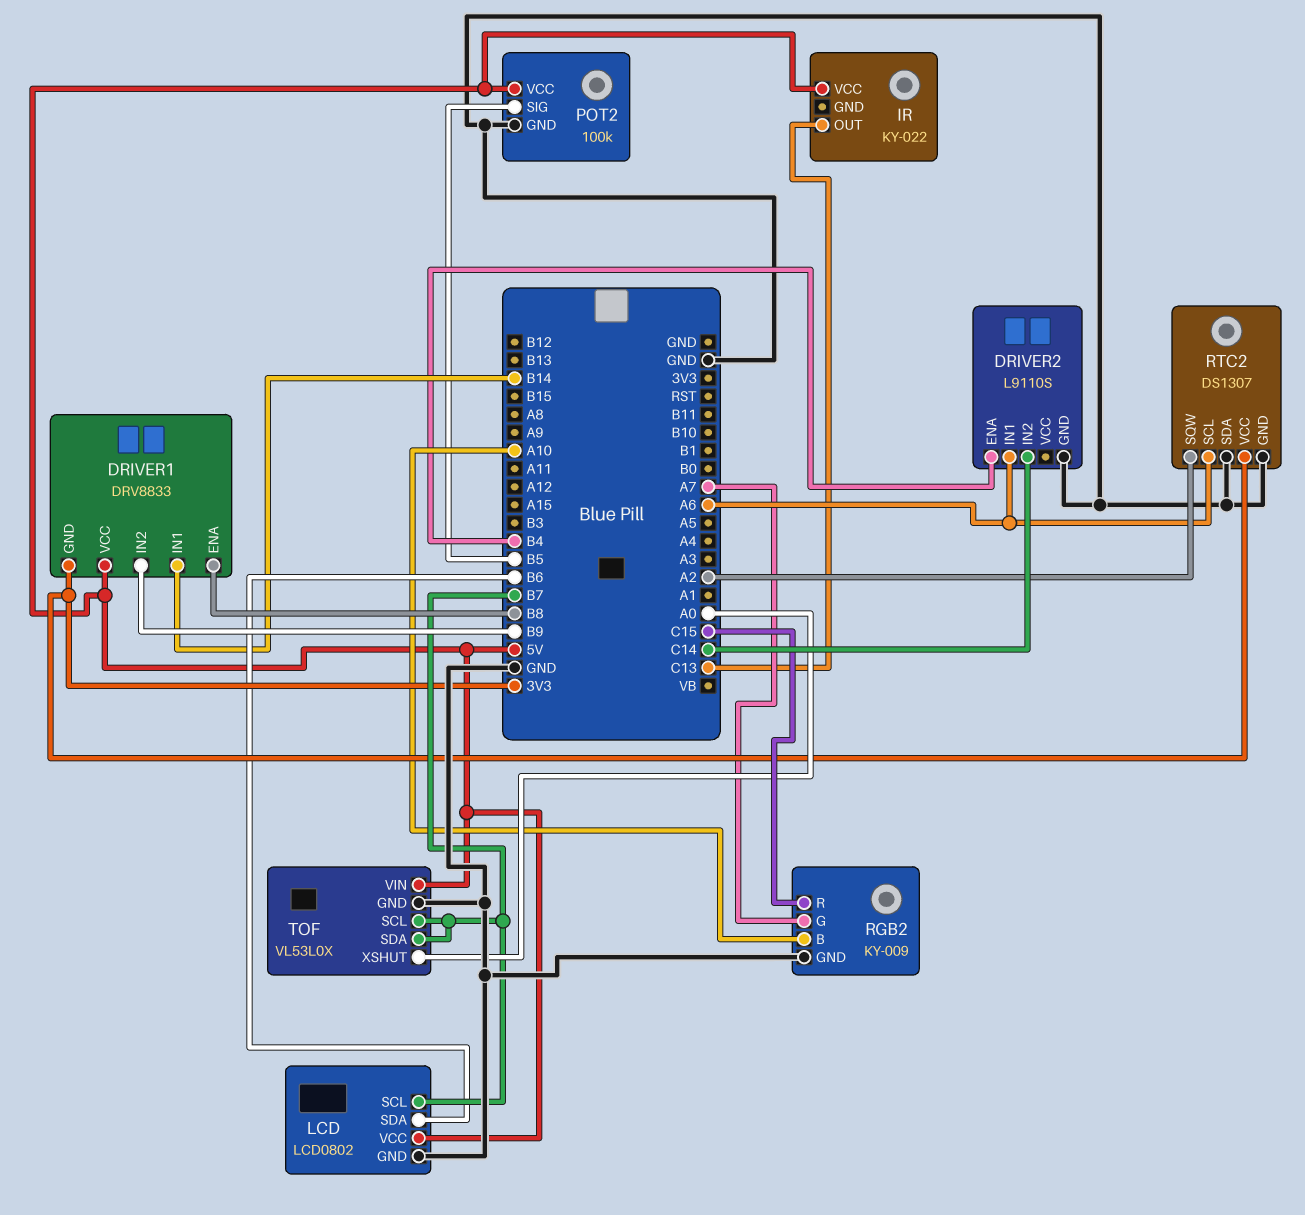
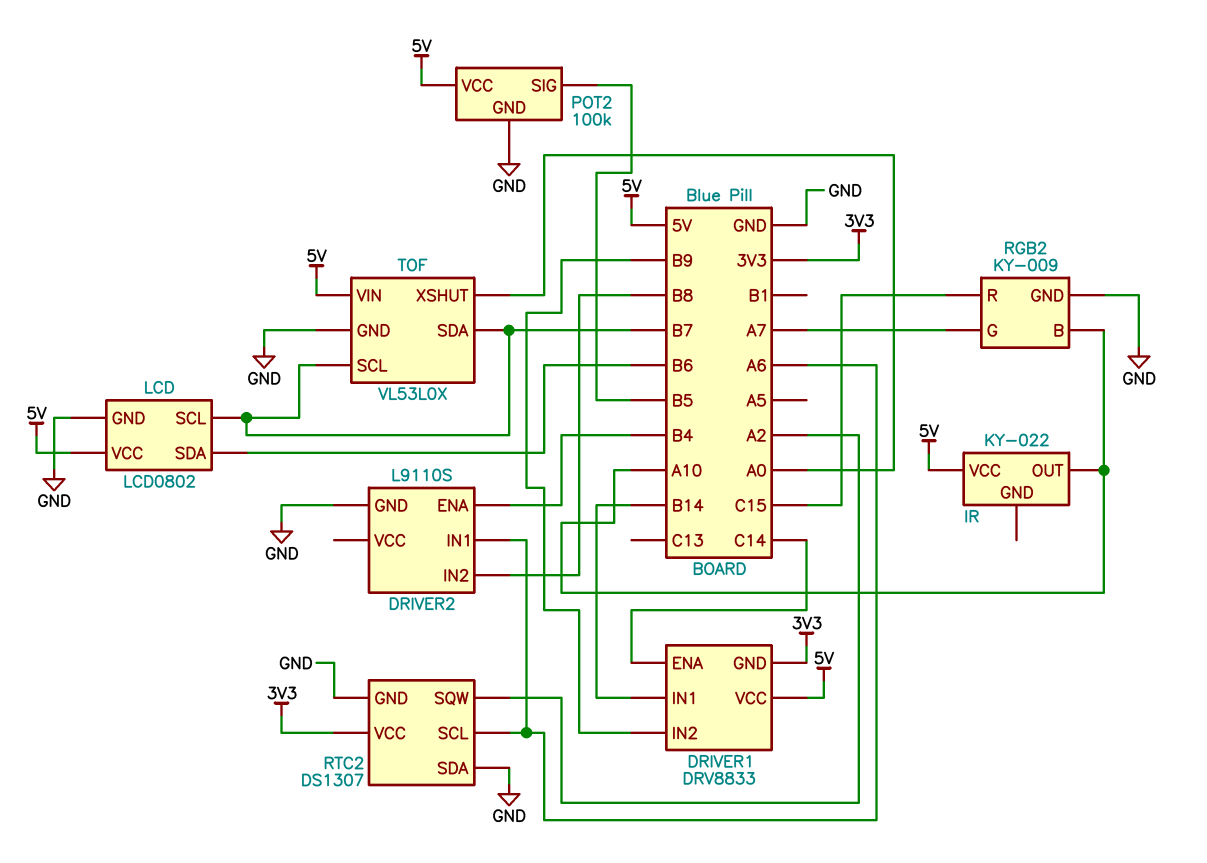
DRIVER1 pin ENA: B8 -> C14
DRIVER2 pin IN2: C14 -> B8
IR pin OUT: C13 -> A10

